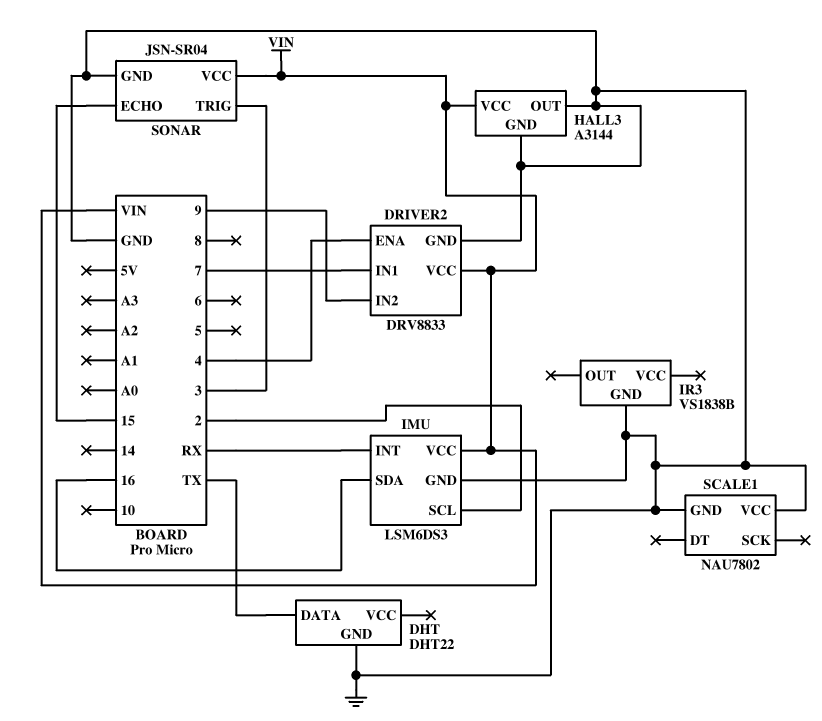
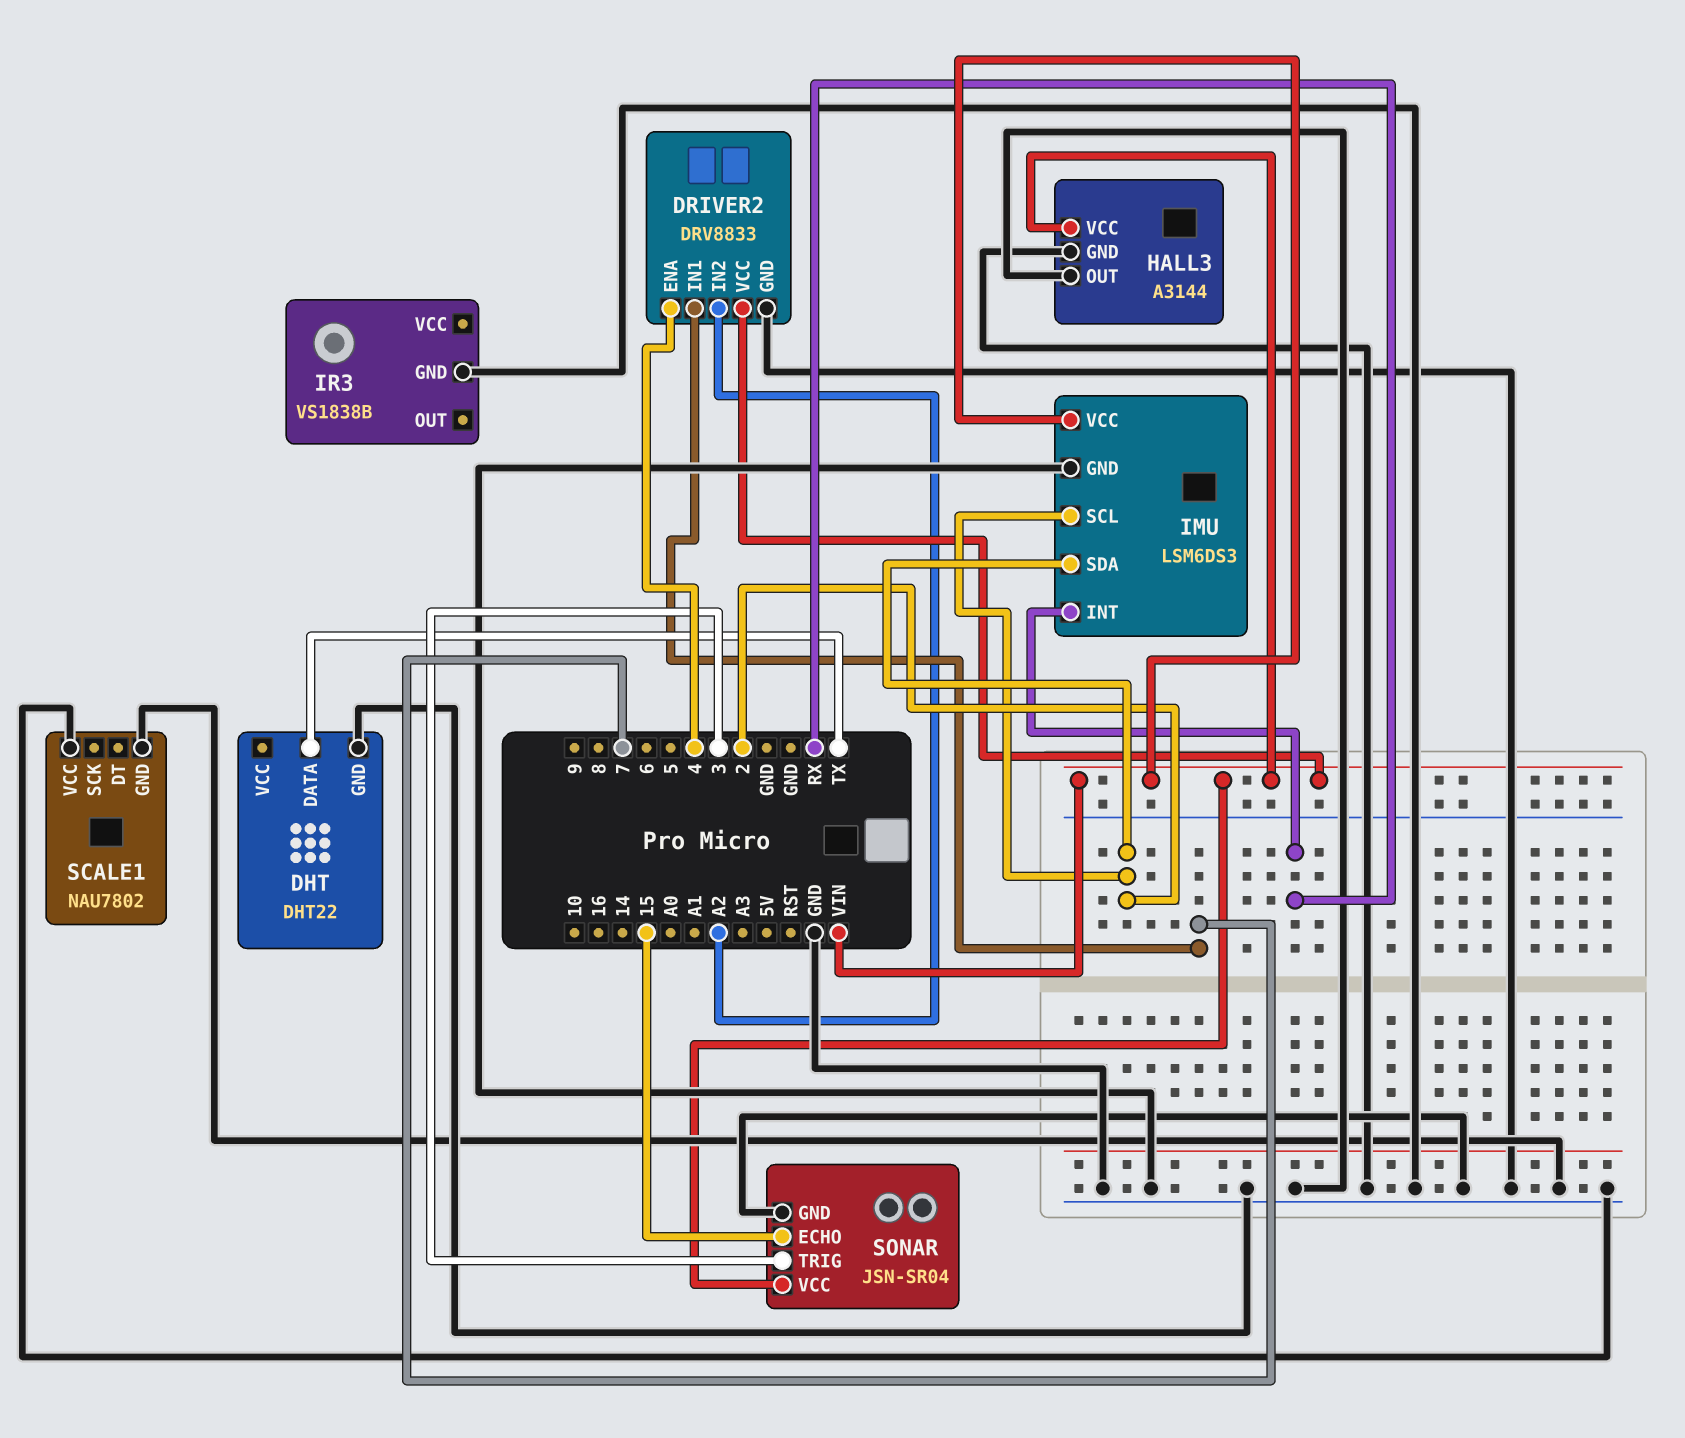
DRIVER2 pin IN2: 9 -> A2
IMU pin SDA: 16 -> 2

